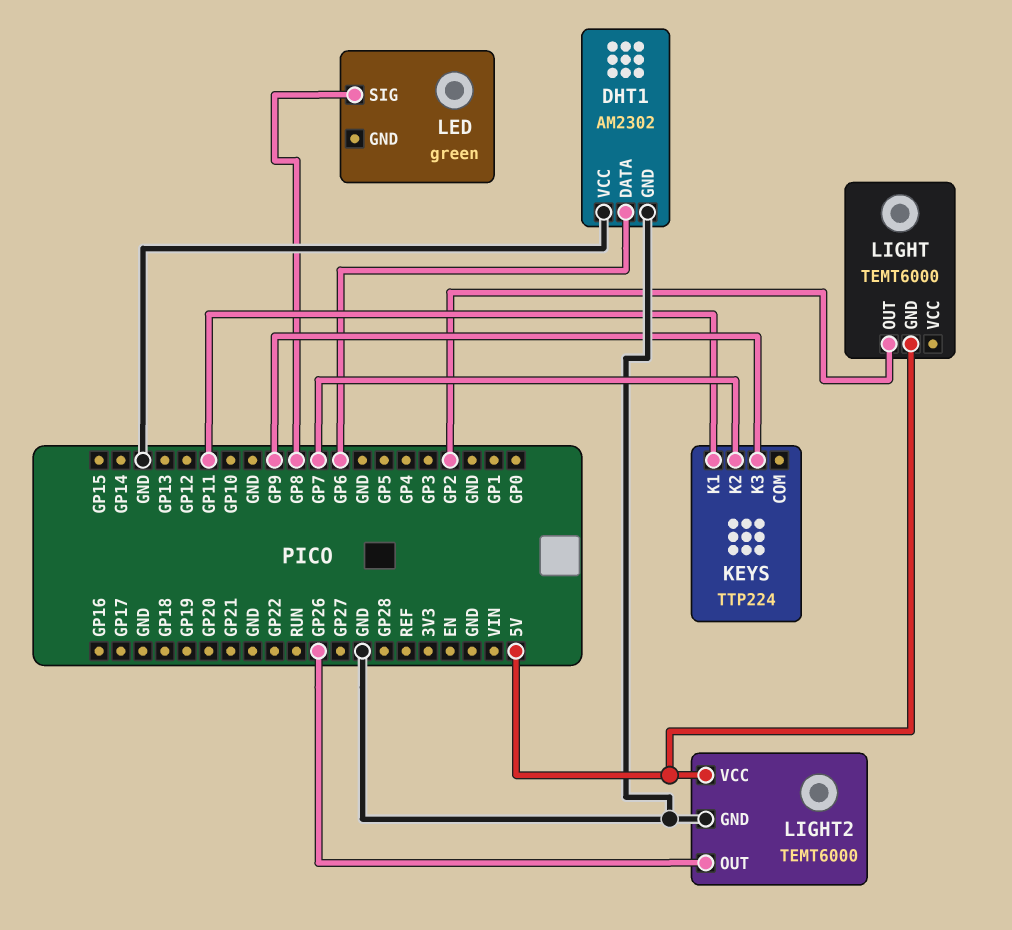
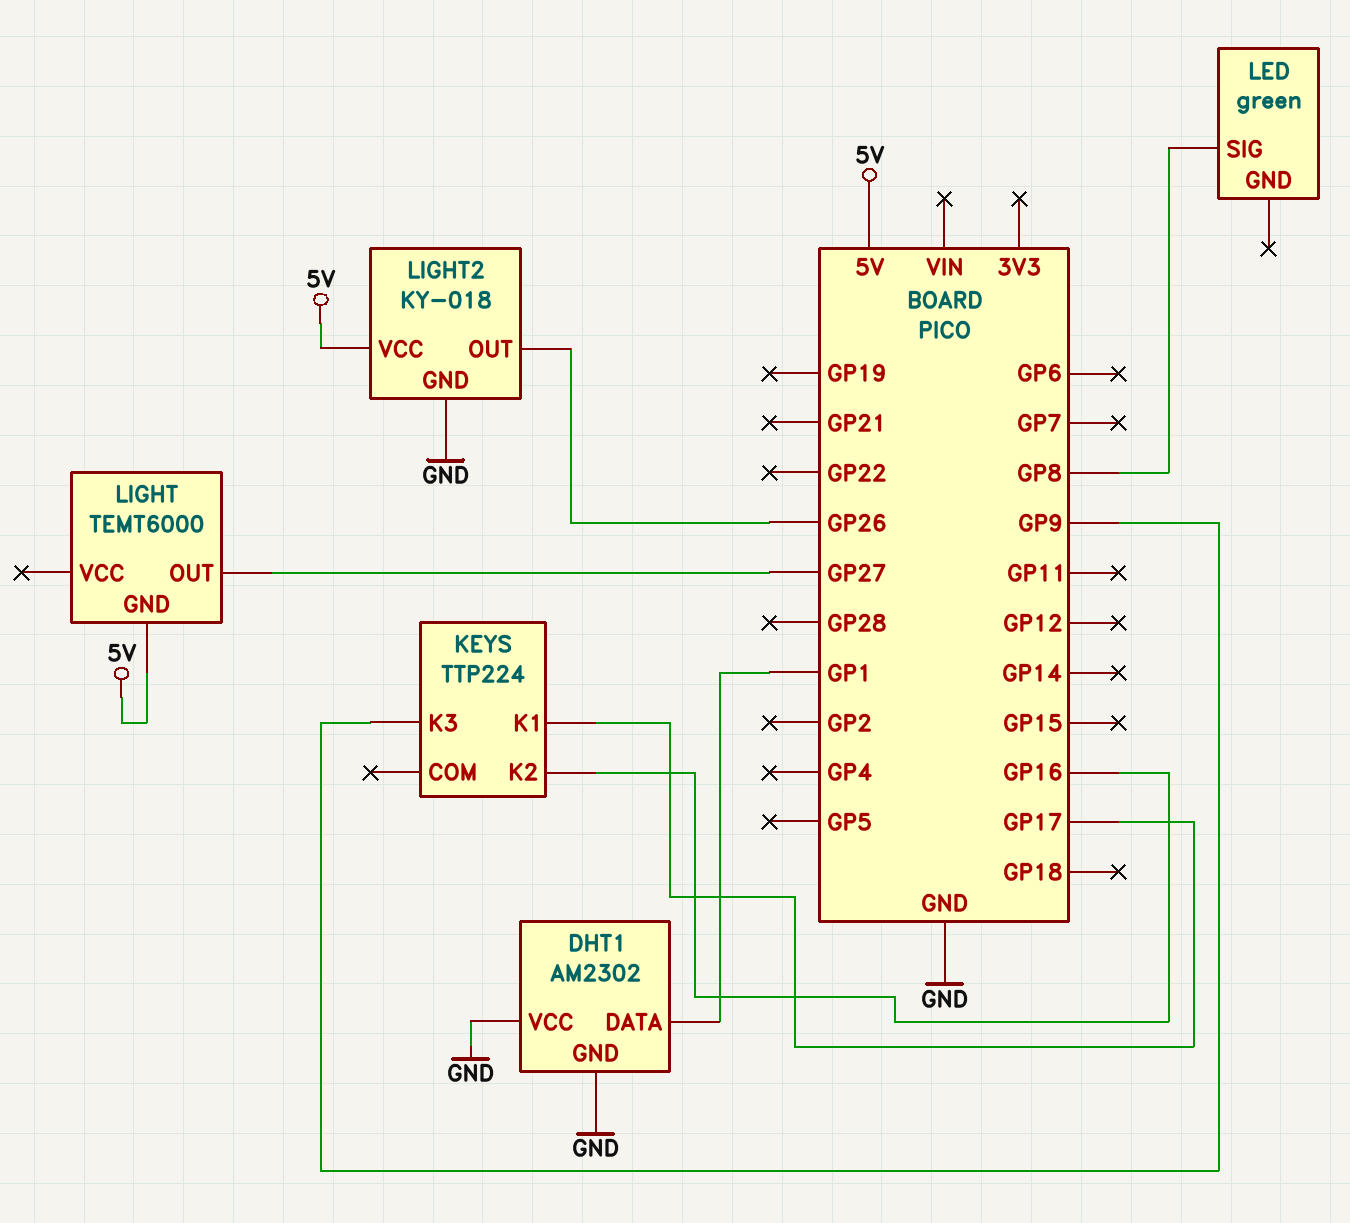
DHT1 pin DATA: GP6 -> GP1
KEYS pin K1: GP11 -> GP17
KEYS pin K2: GP7 -> GP16
LIGHT pin OUT: GP2 -> GP27
LIGHT2: TEMT6000 -> KY-018

